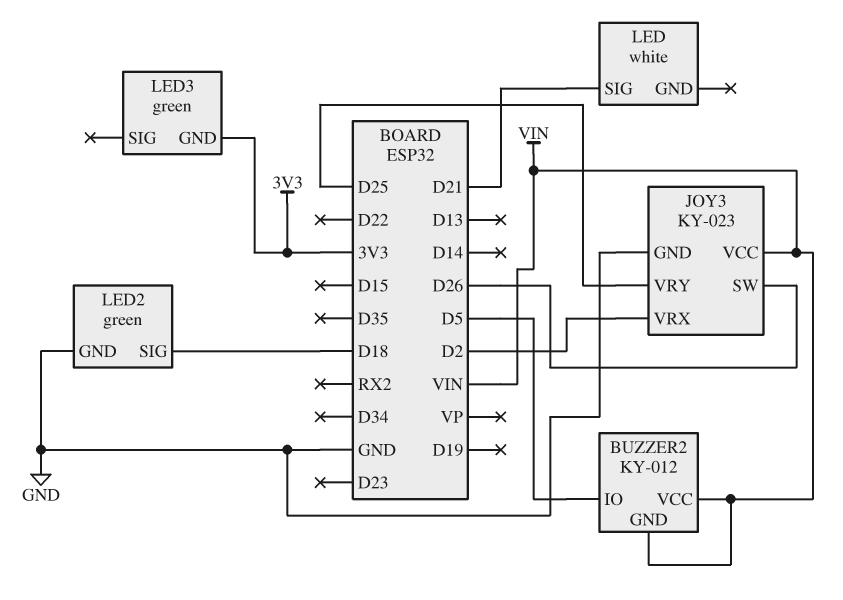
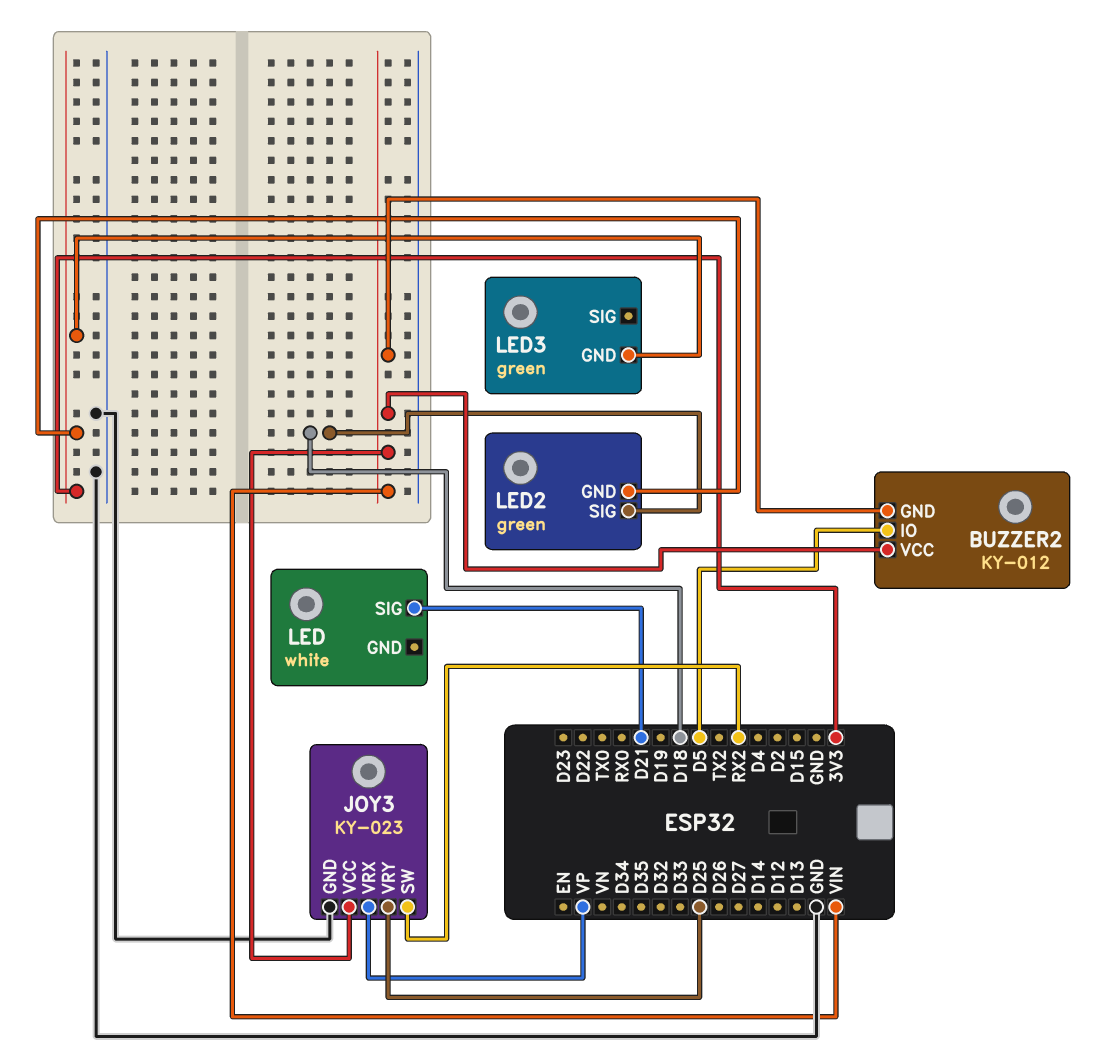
JOY3 pin SW: D26 -> RX2
JOY3 pin VRX: D2 -> VP
LED2 pin GND: GND -> 3V3

